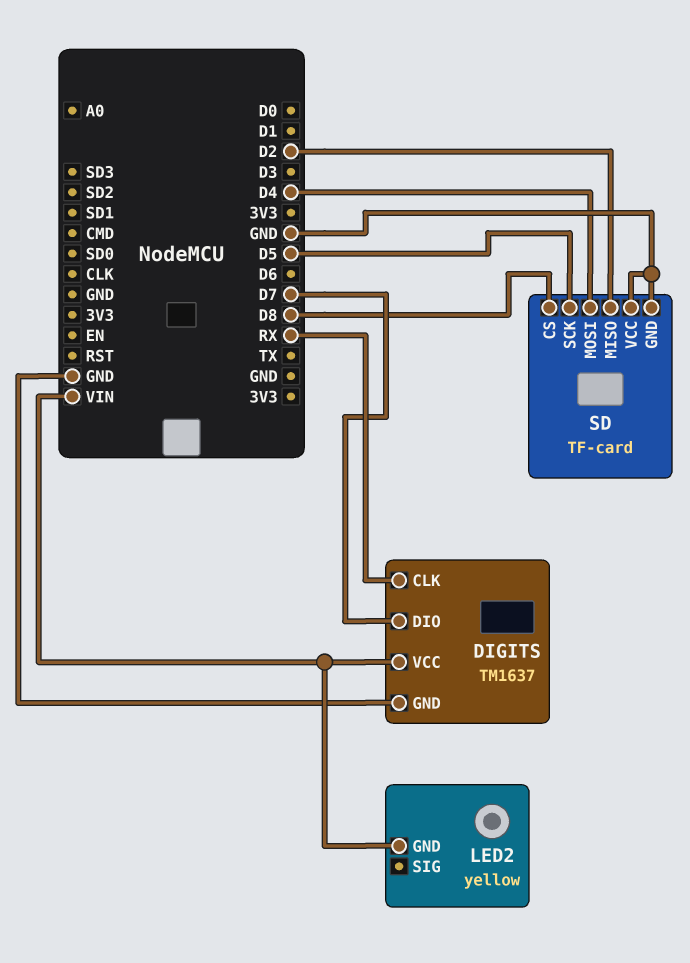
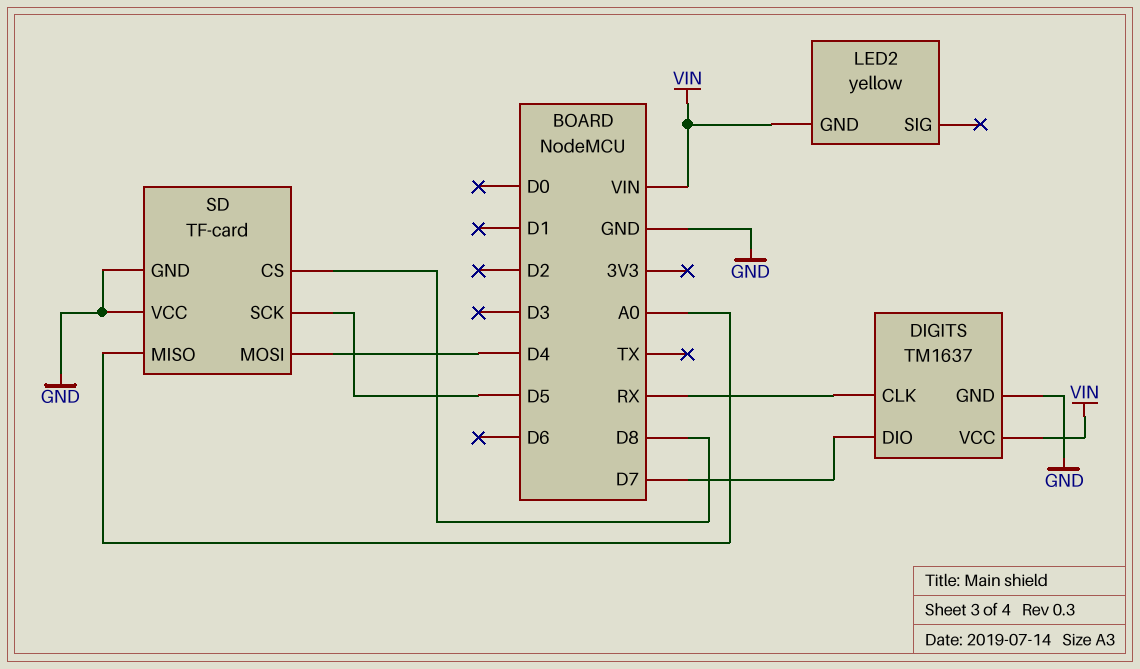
SD pin MISO: D2 -> A0

